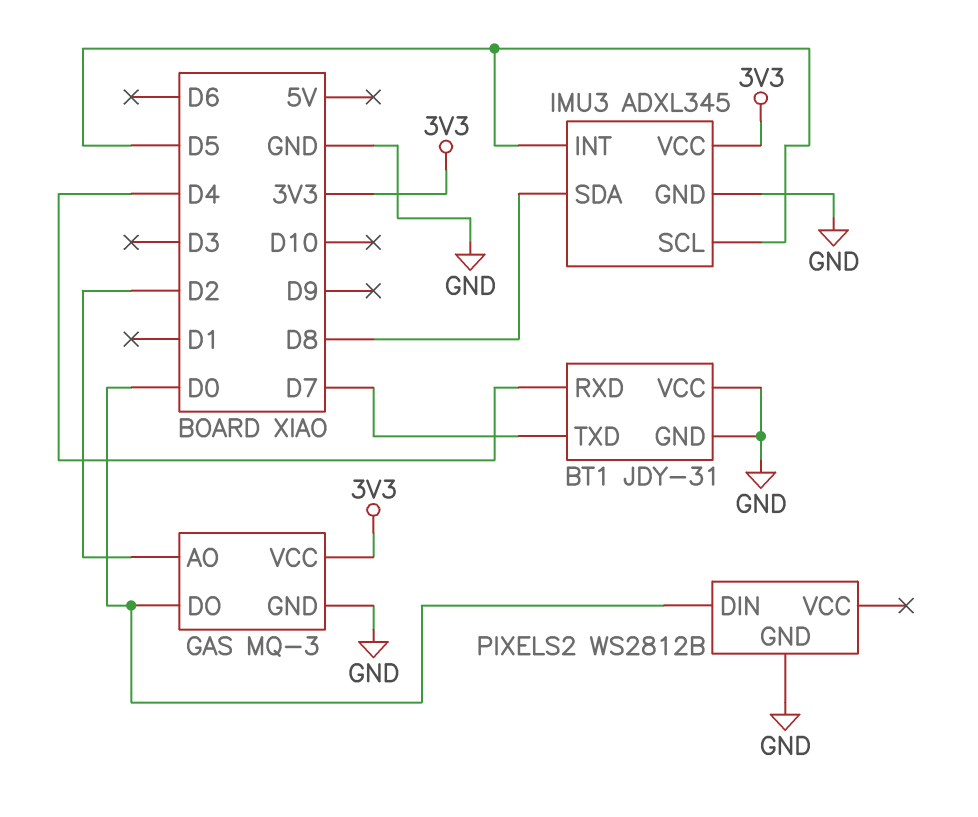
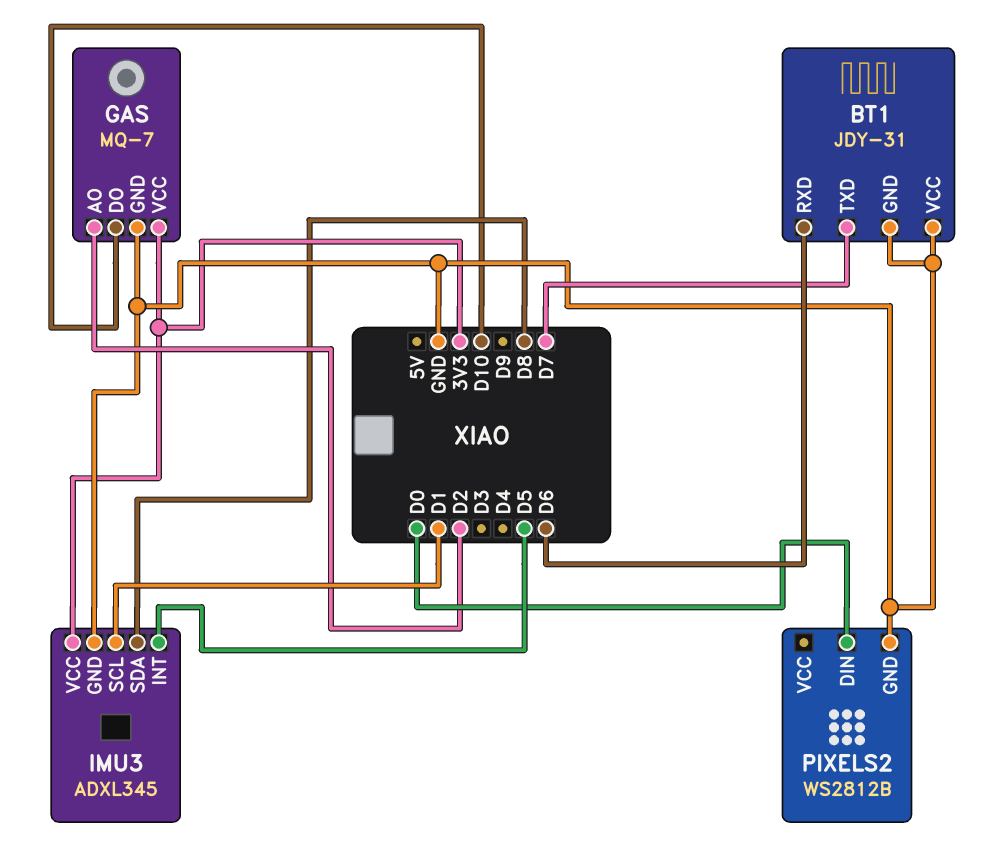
BT1 pin RXD: D4 -> D6
GAS: MQ-3 -> MQ-7
GAS pin DO: D0 -> D10
IMU3 pin SCL: D5 -> D1

